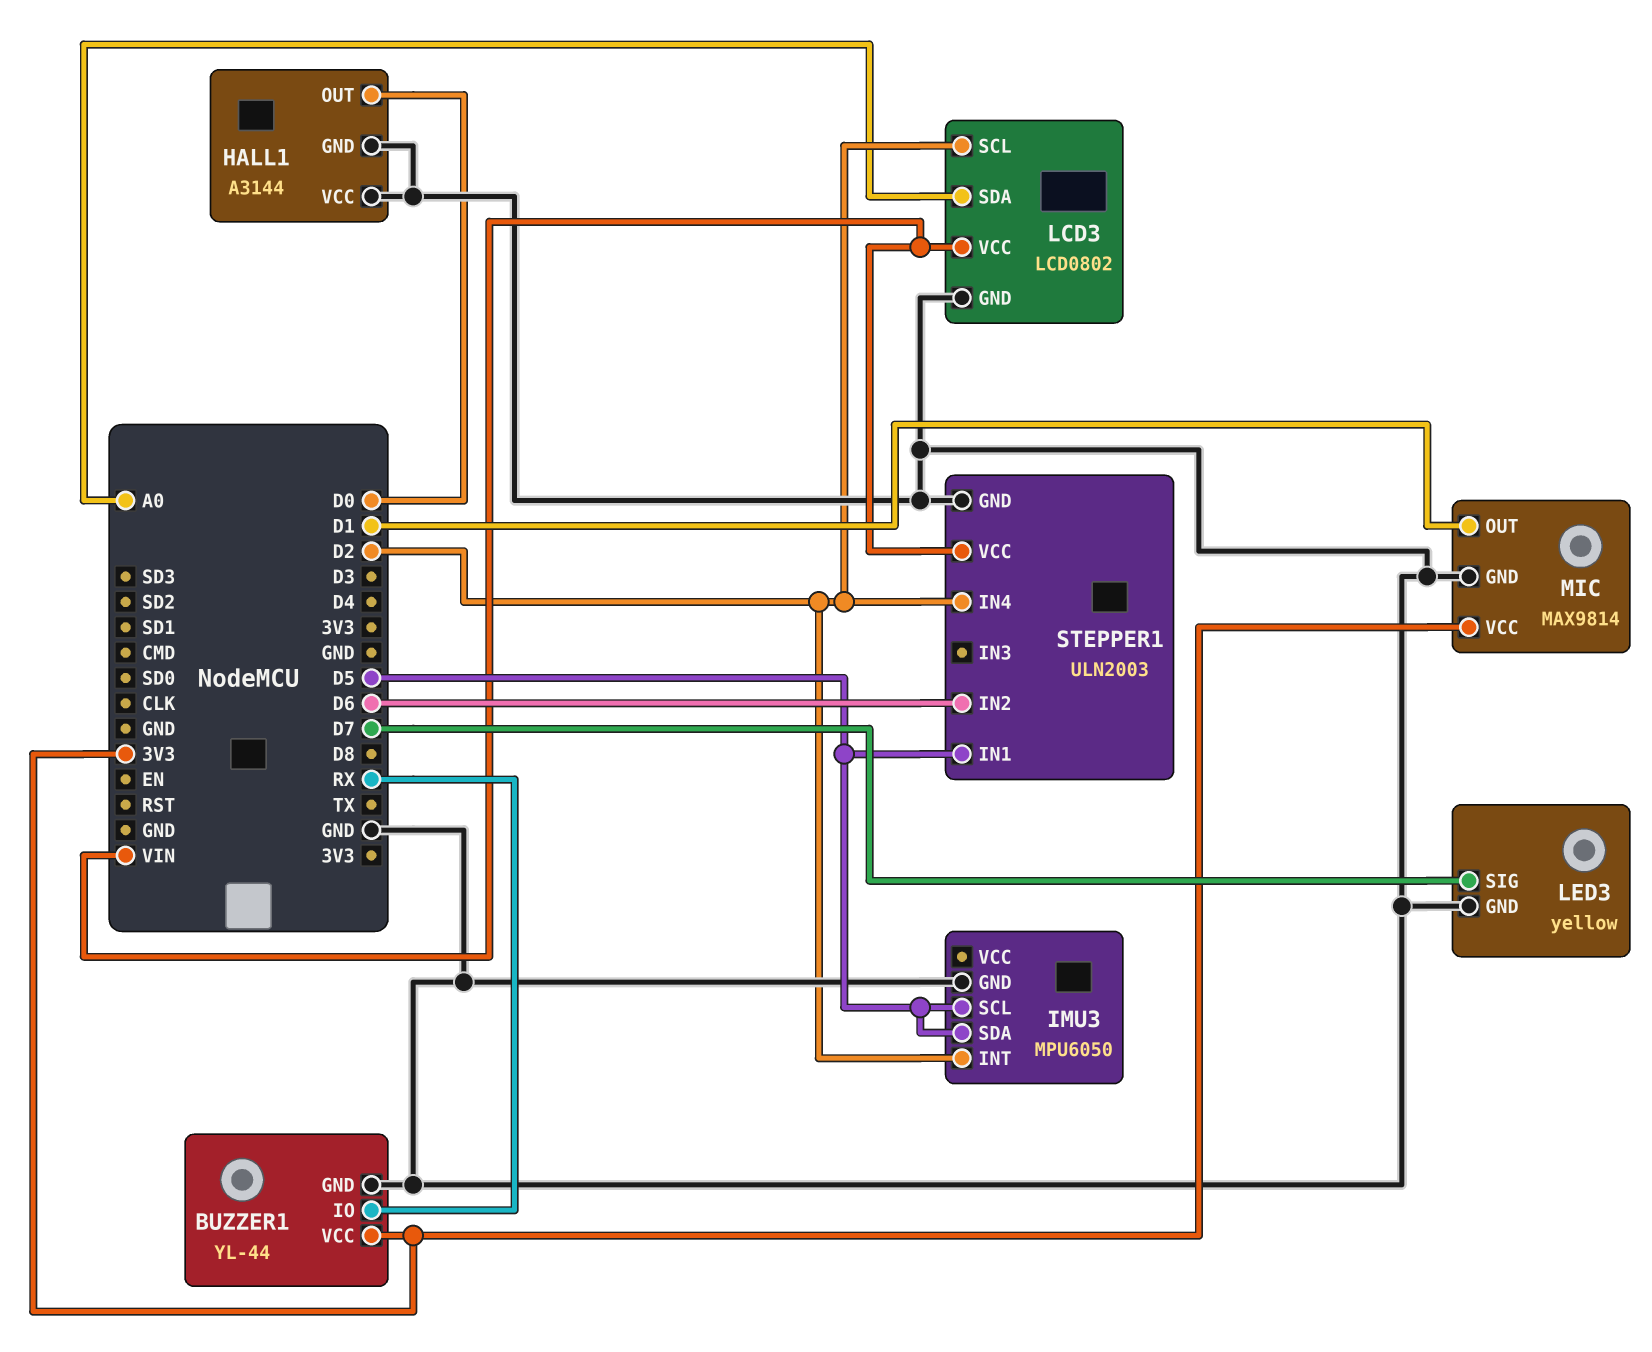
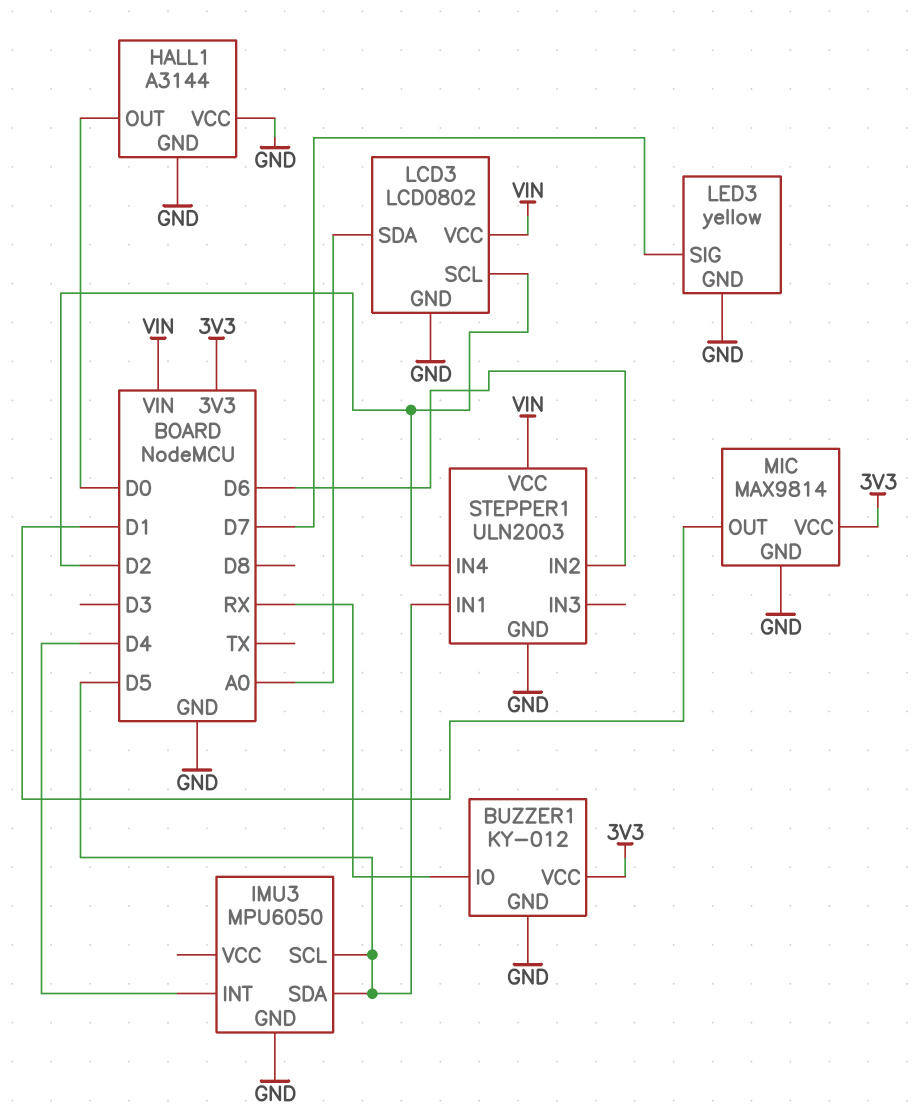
BUZZER1: YL-44 -> KY-012
IMU3 pin INT: D2 -> D4

